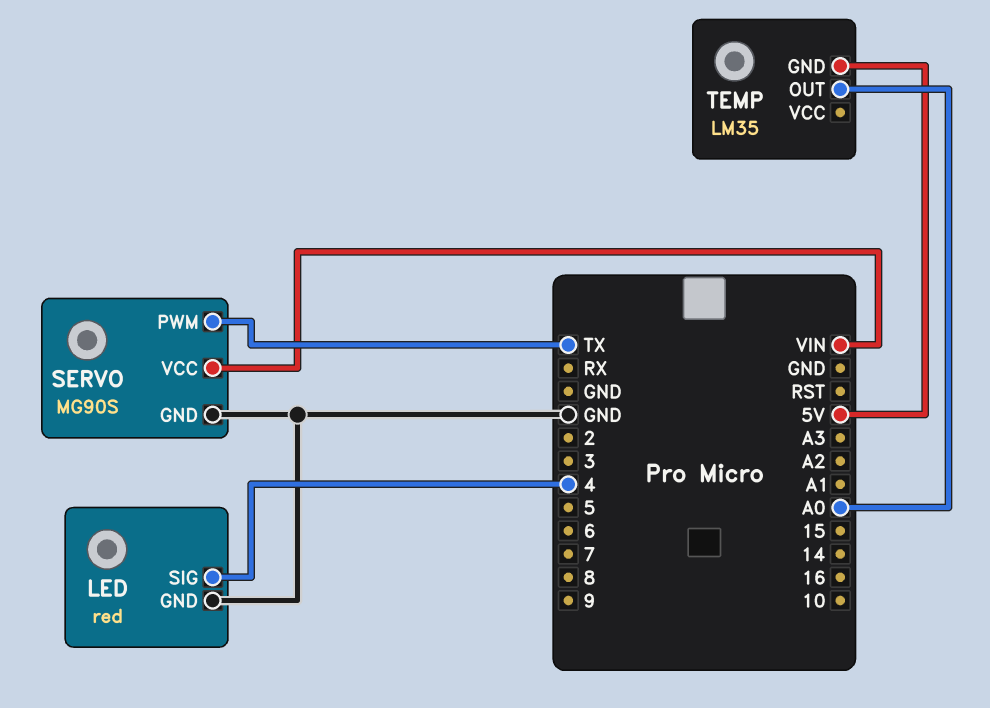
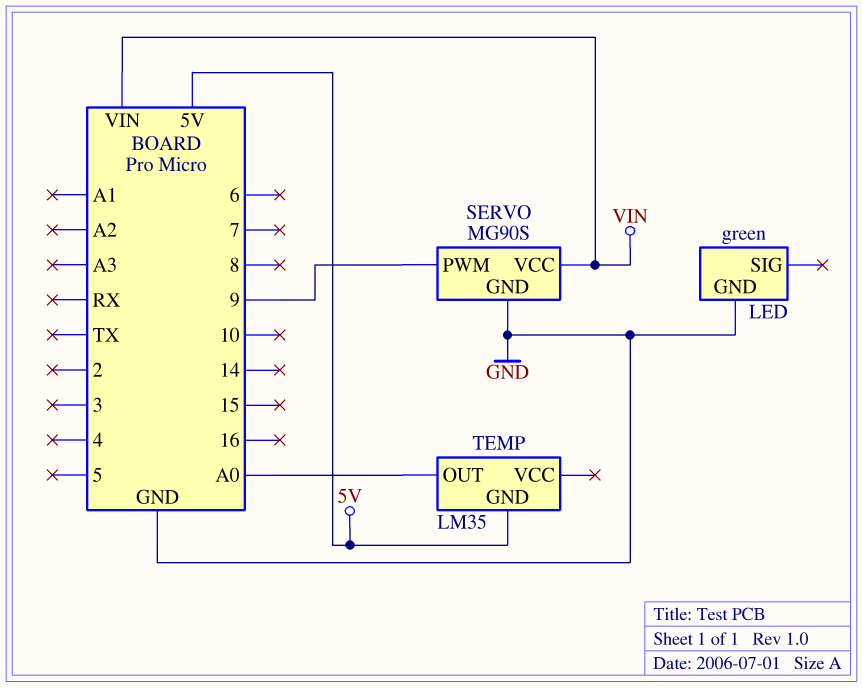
LED: red -> green
LED pin SIG: 4 -> none
SERVO pin PWM: TX -> 9

